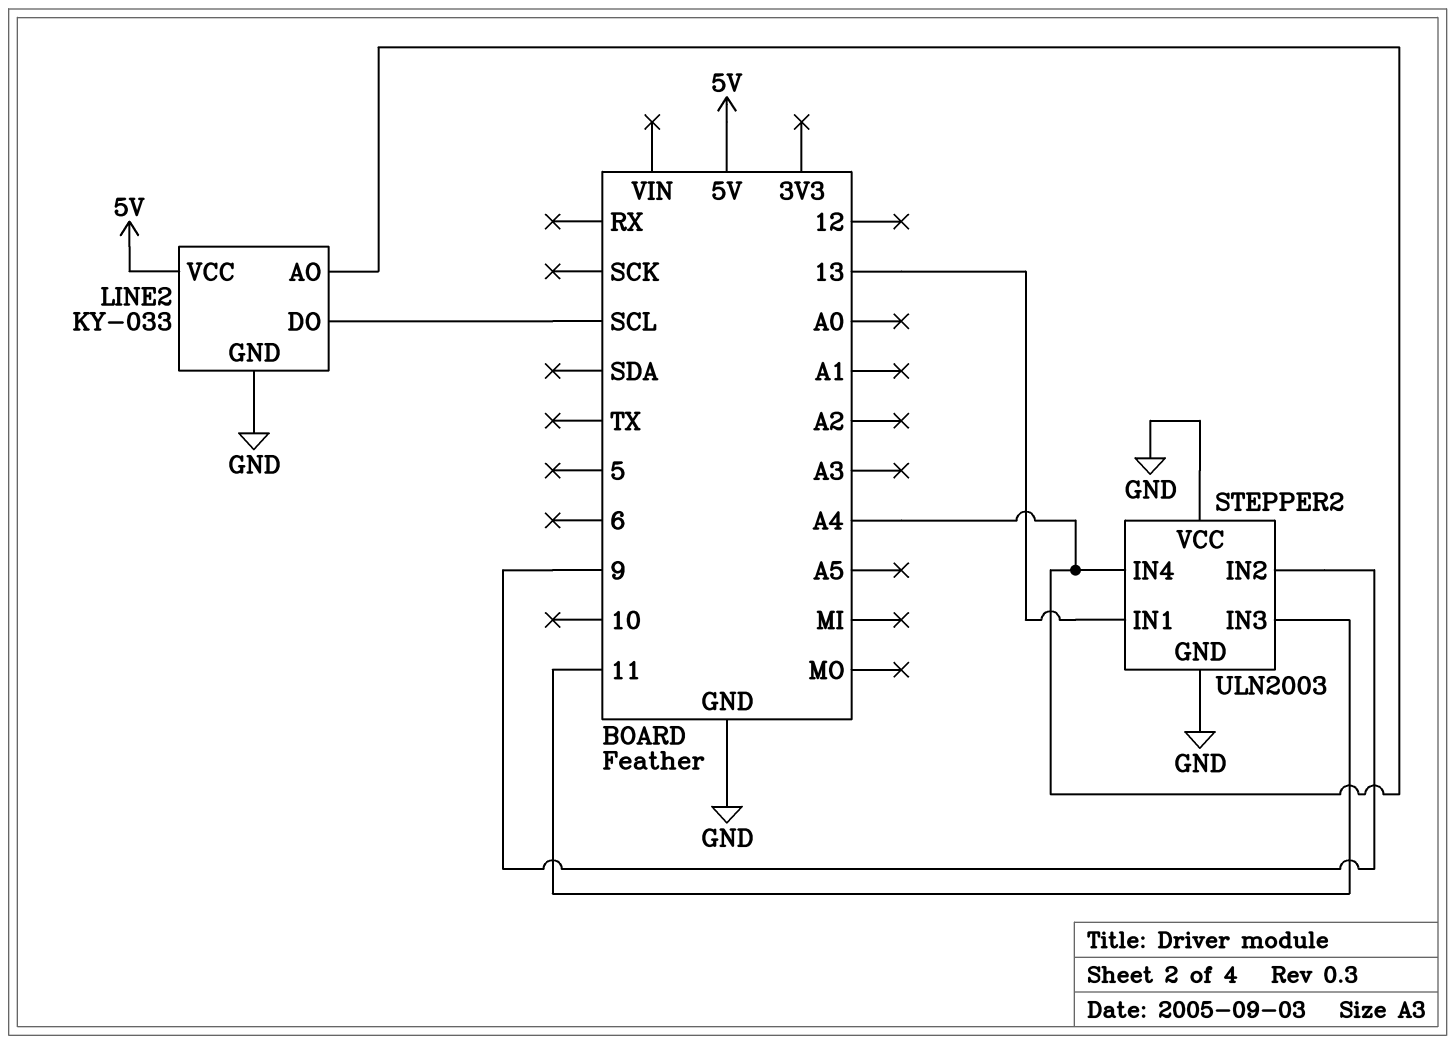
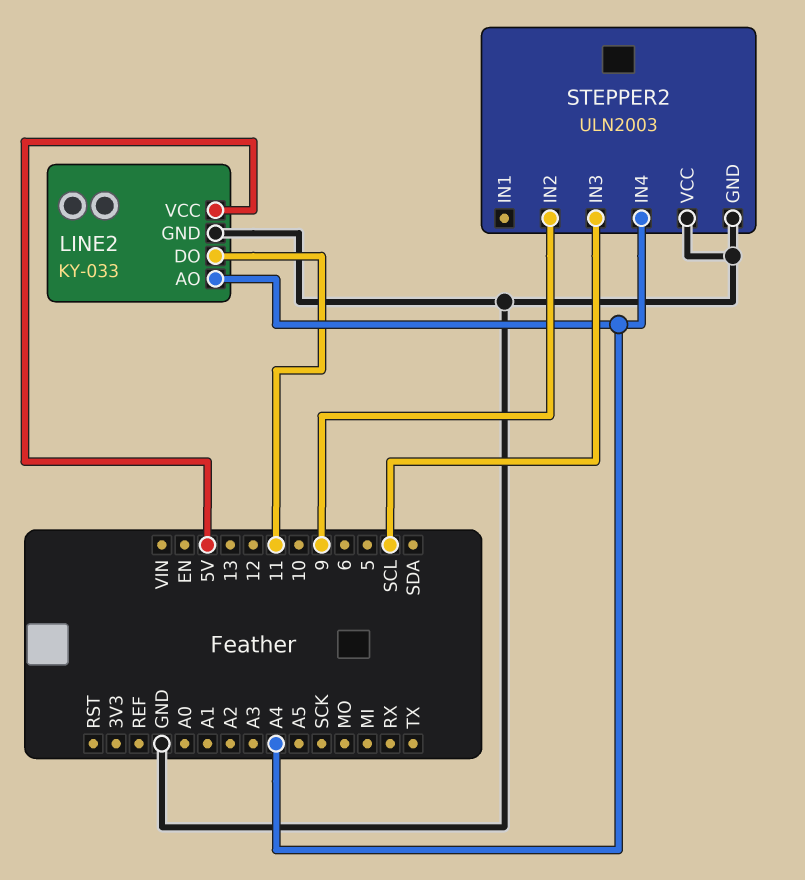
LINE2 pin DO: SCL -> 11
STEPPER2 pin IN1: 13 -> none
STEPPER2 pin IN3: 11 -> SCL

